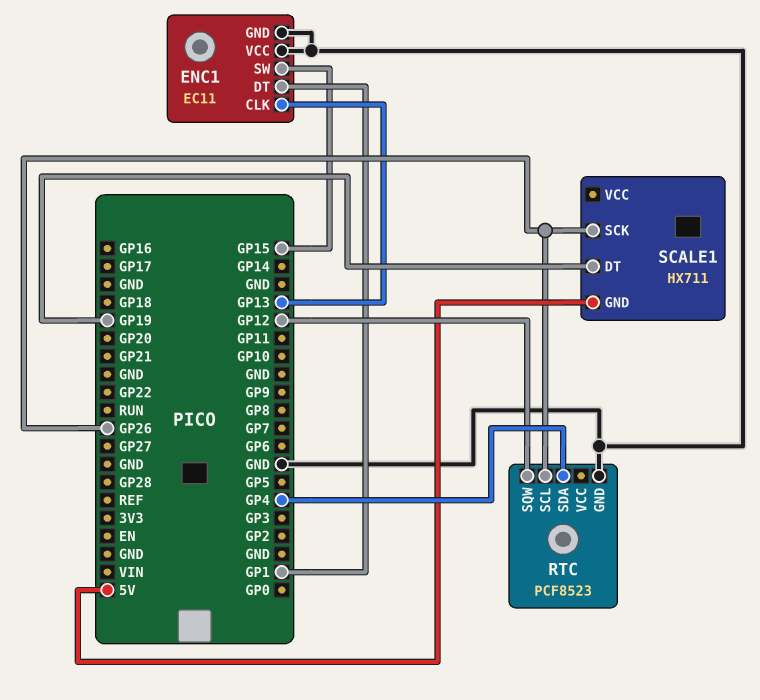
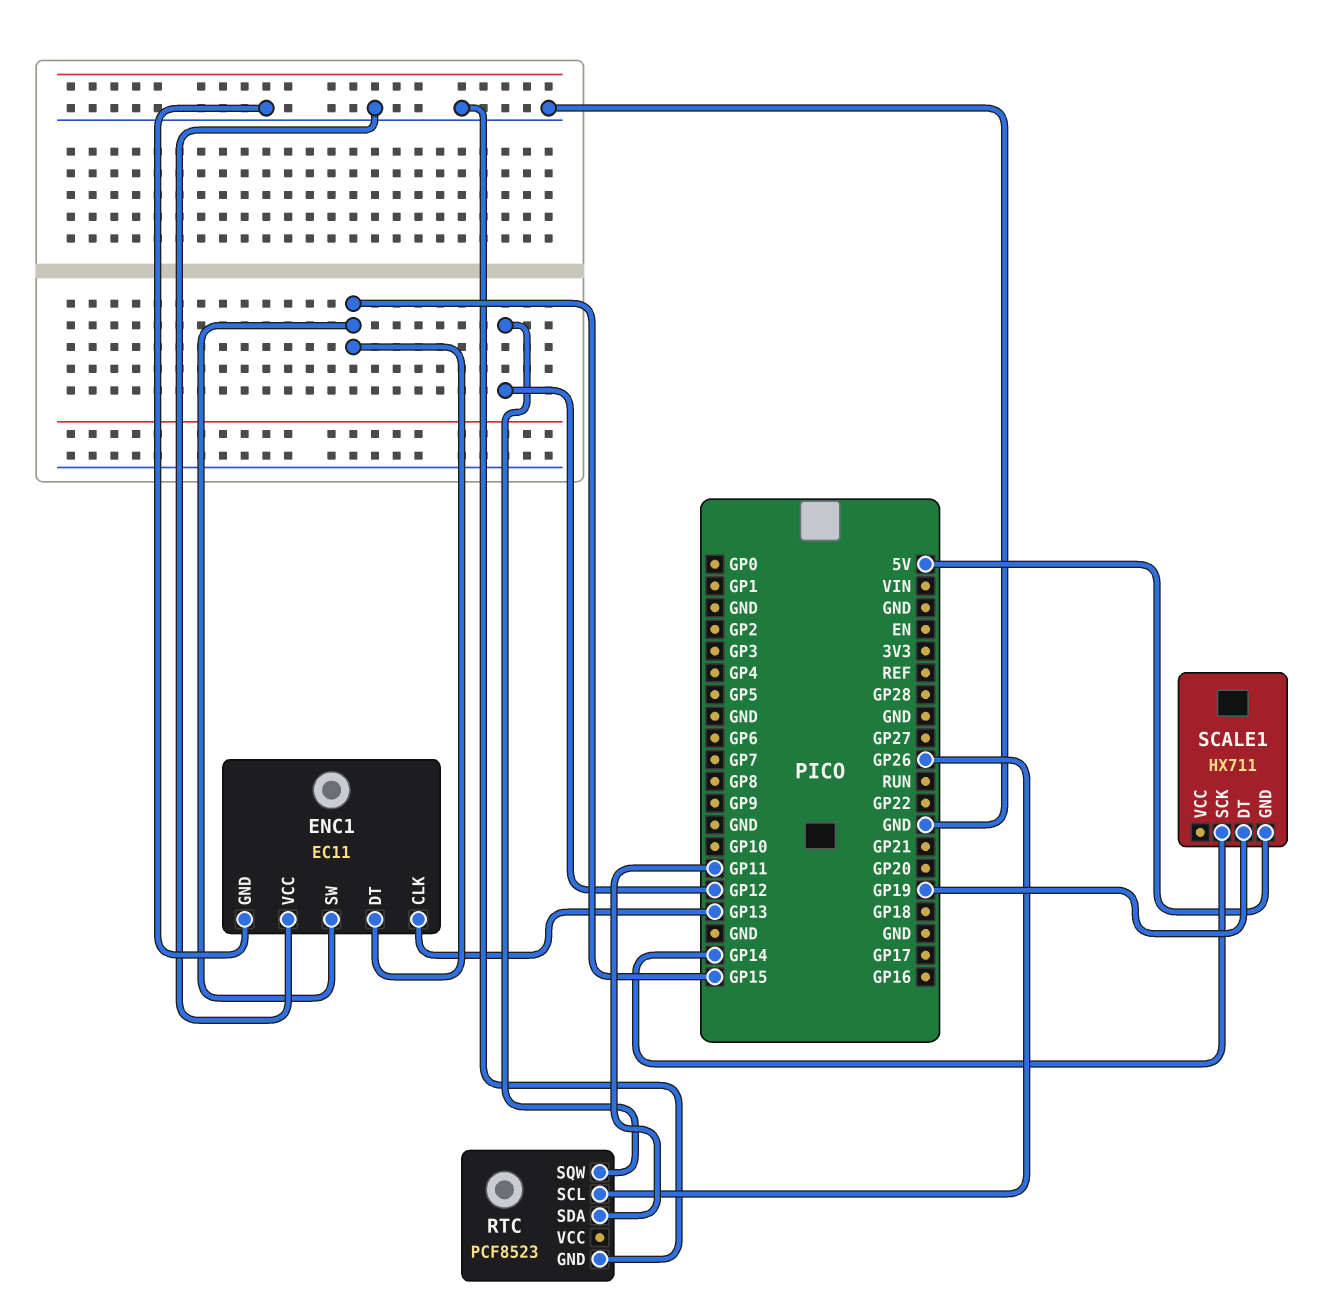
ENC1 pin DT: GP1 -> GP15
RTC pin SDA: GP4 -> GP11
SCALE1 pin SCK: GP26 -> GP14

